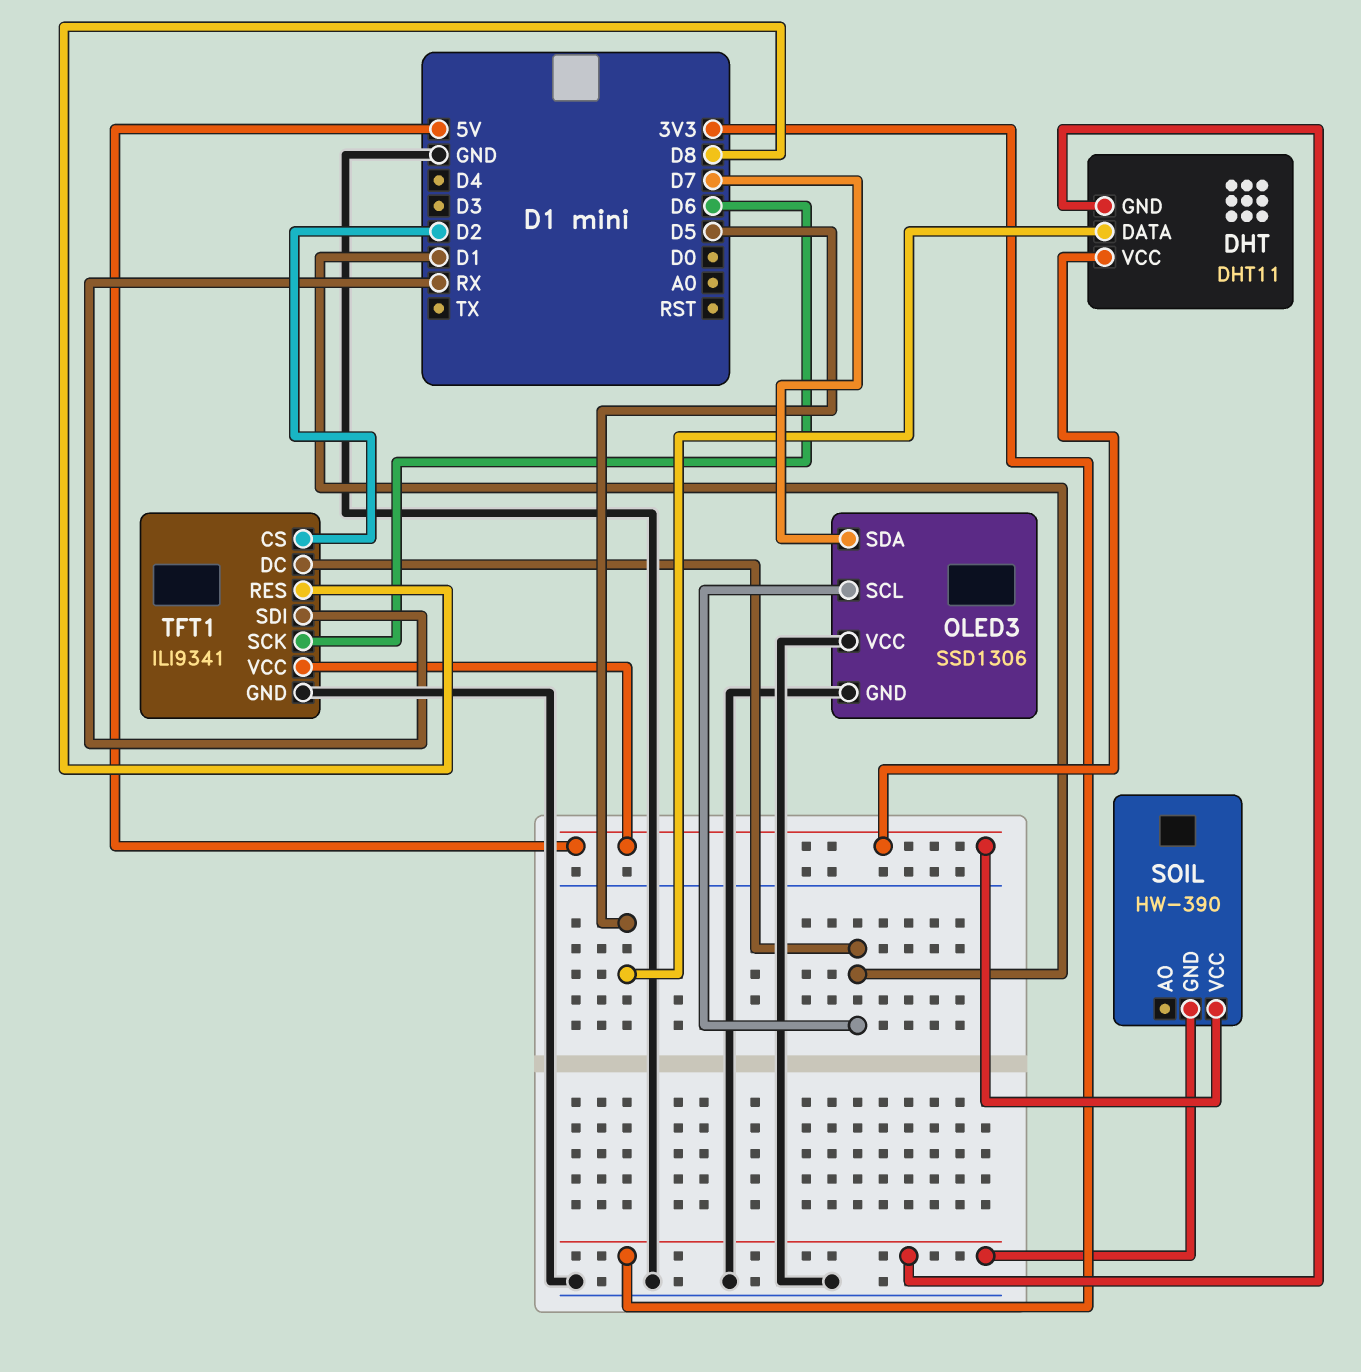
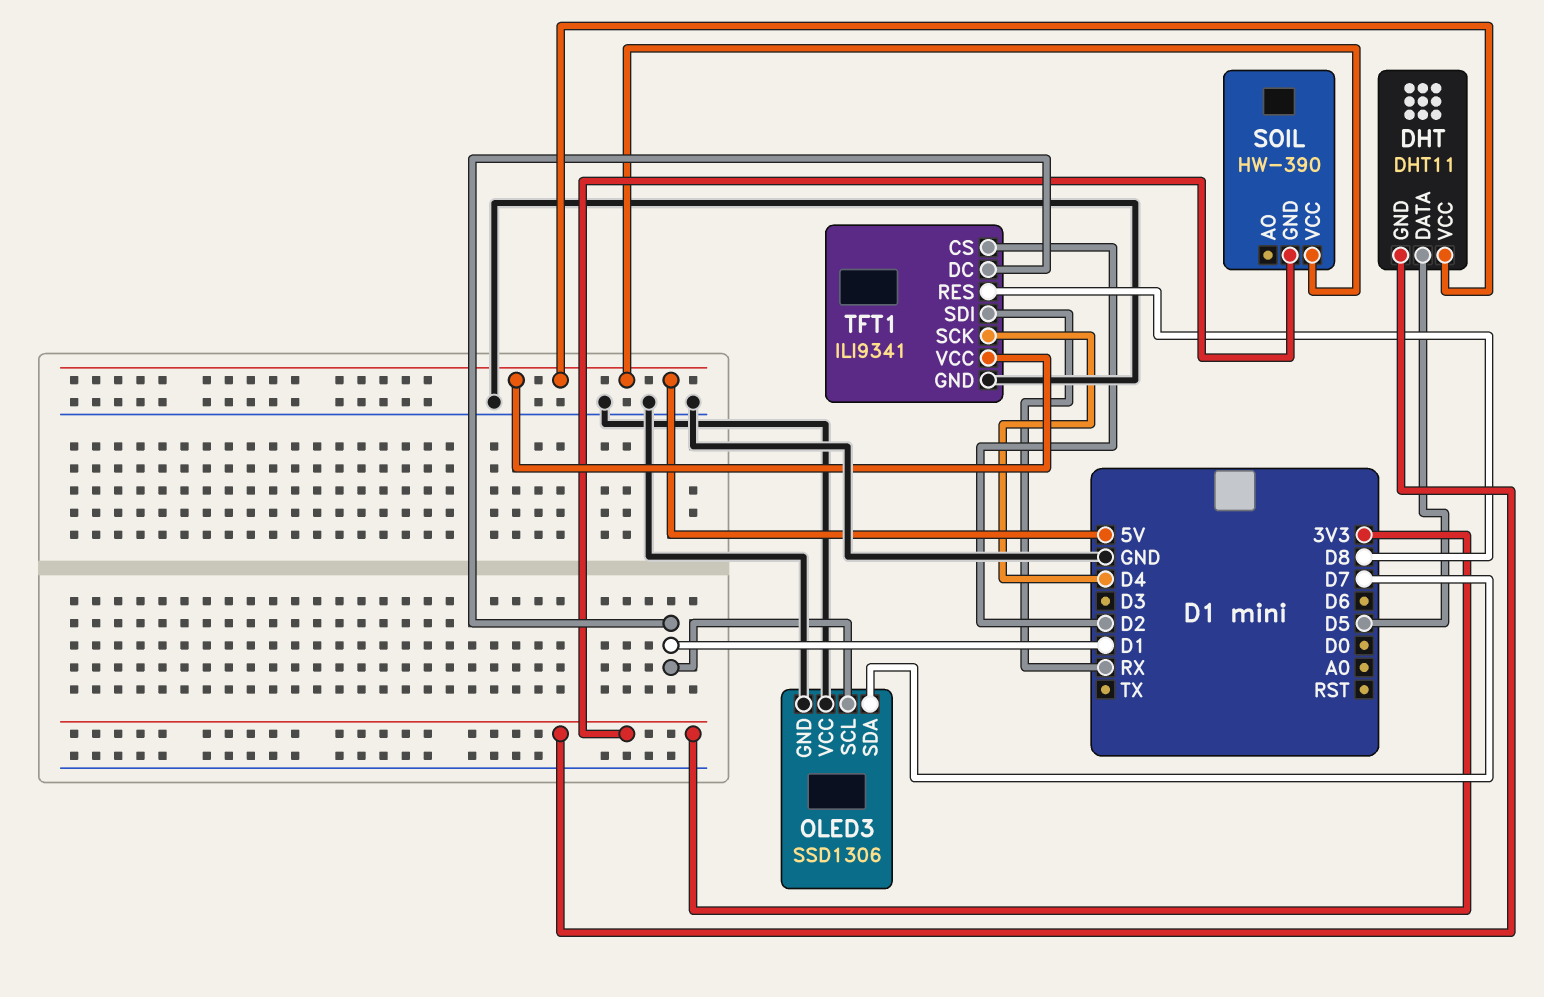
TFT1 pin SCK: D6 -> D4

